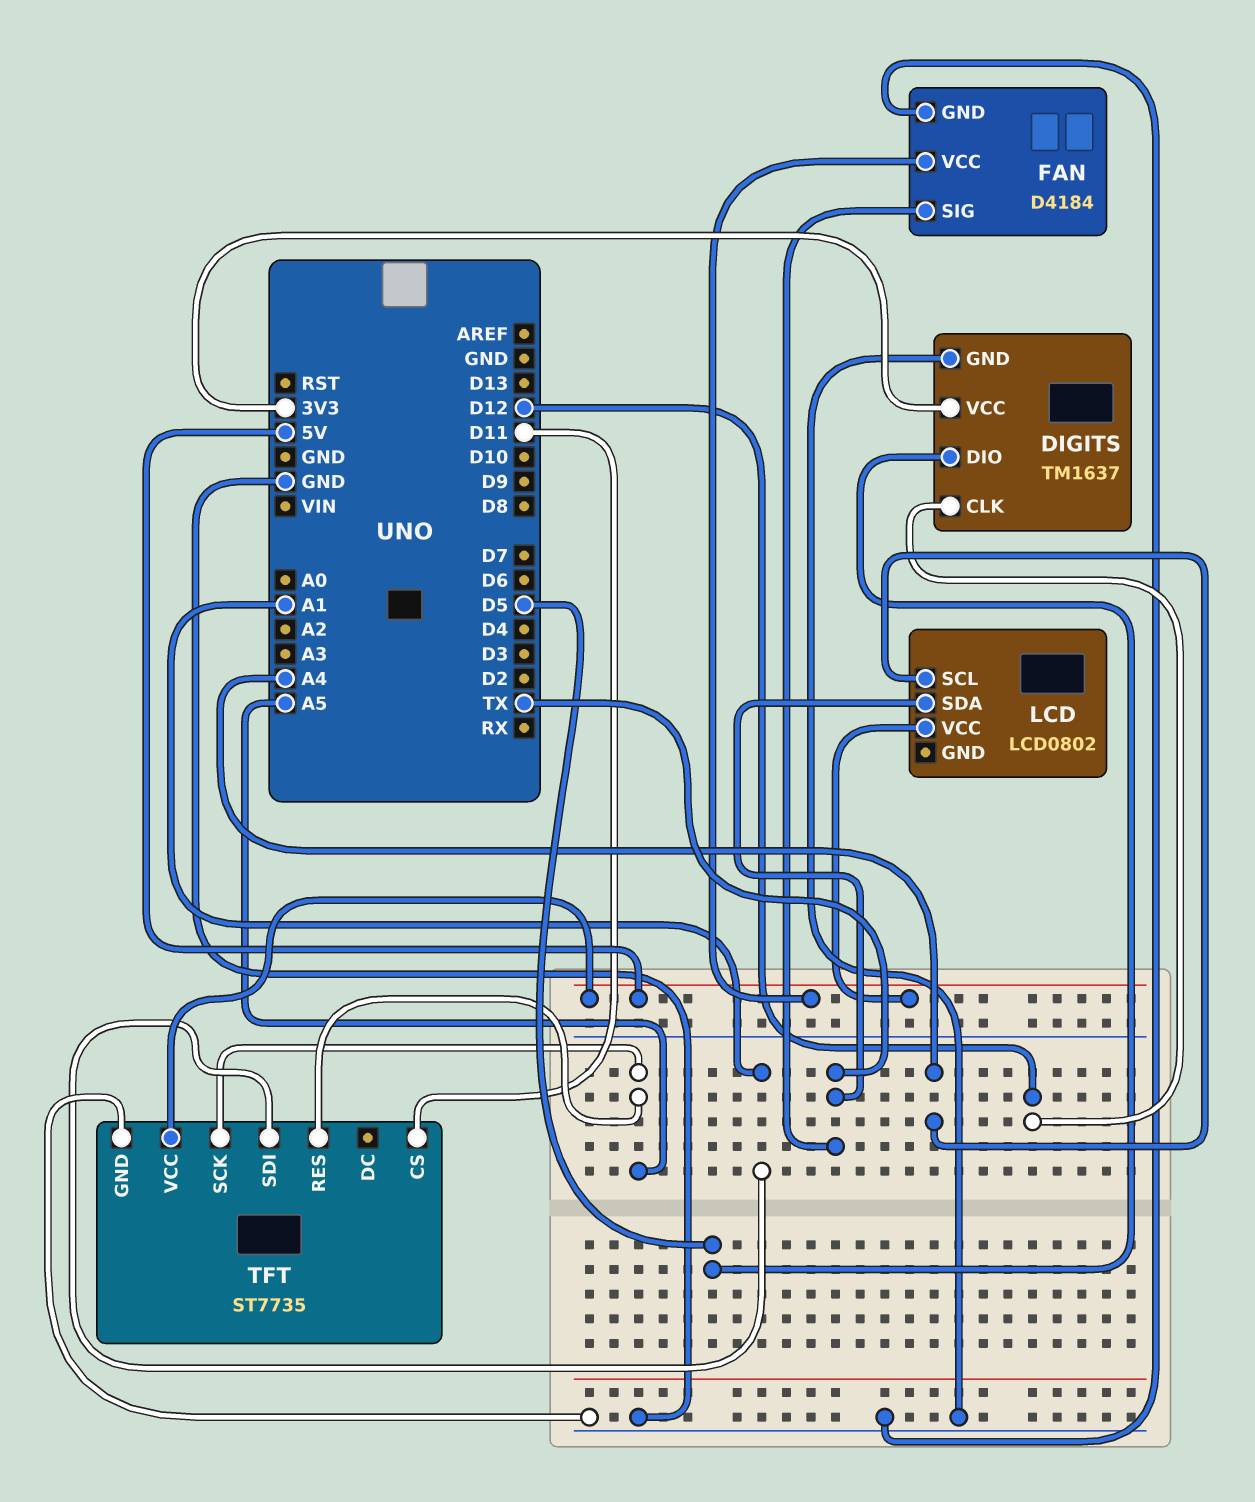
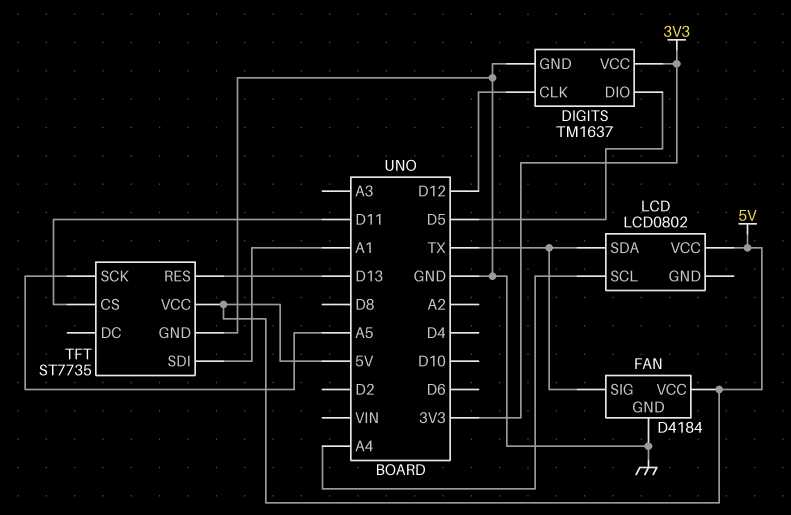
TFT pin RES: A5 -> D13

